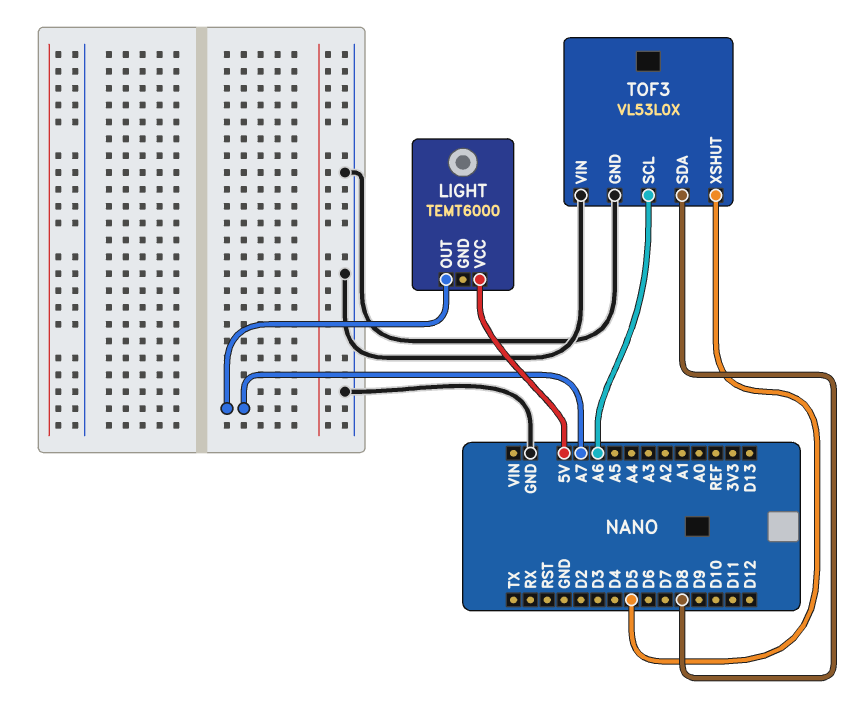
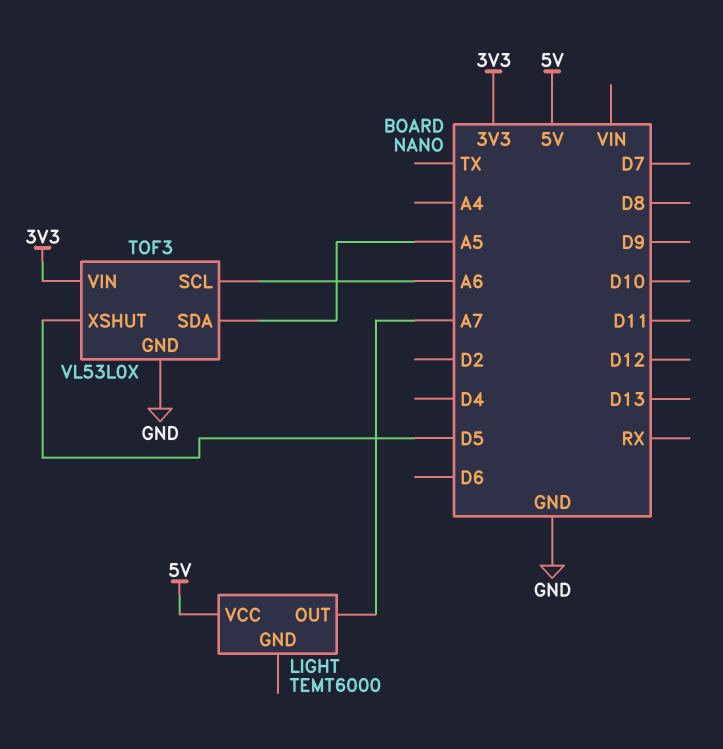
TOF3 pin SDA: D8 -> A5
TOF3 pin VIN: GND -> 3V3

